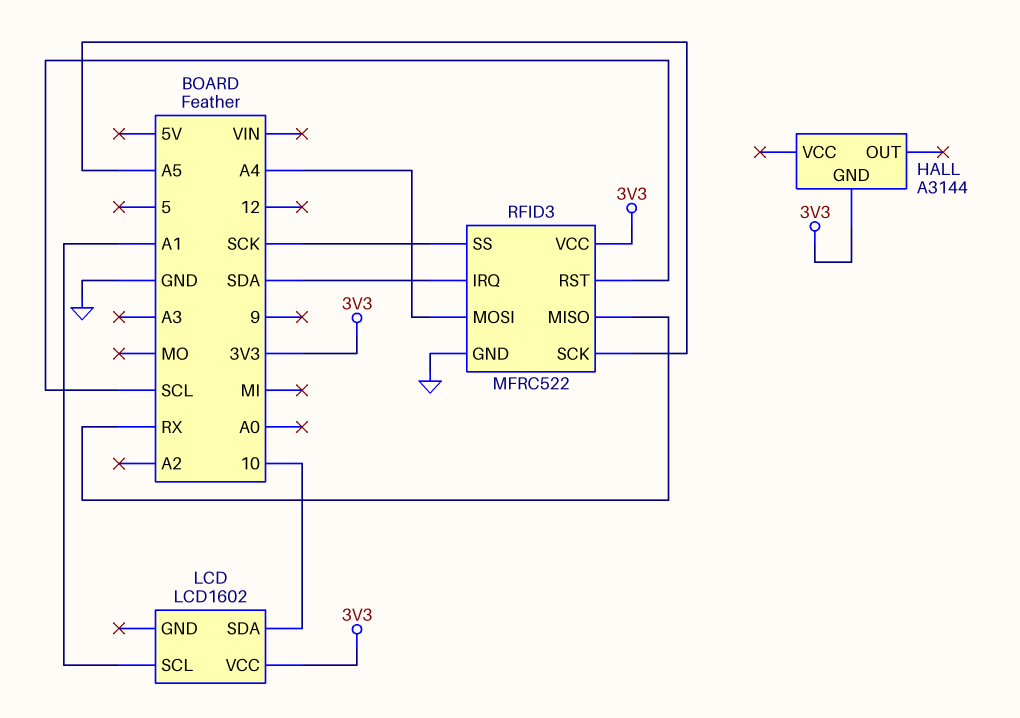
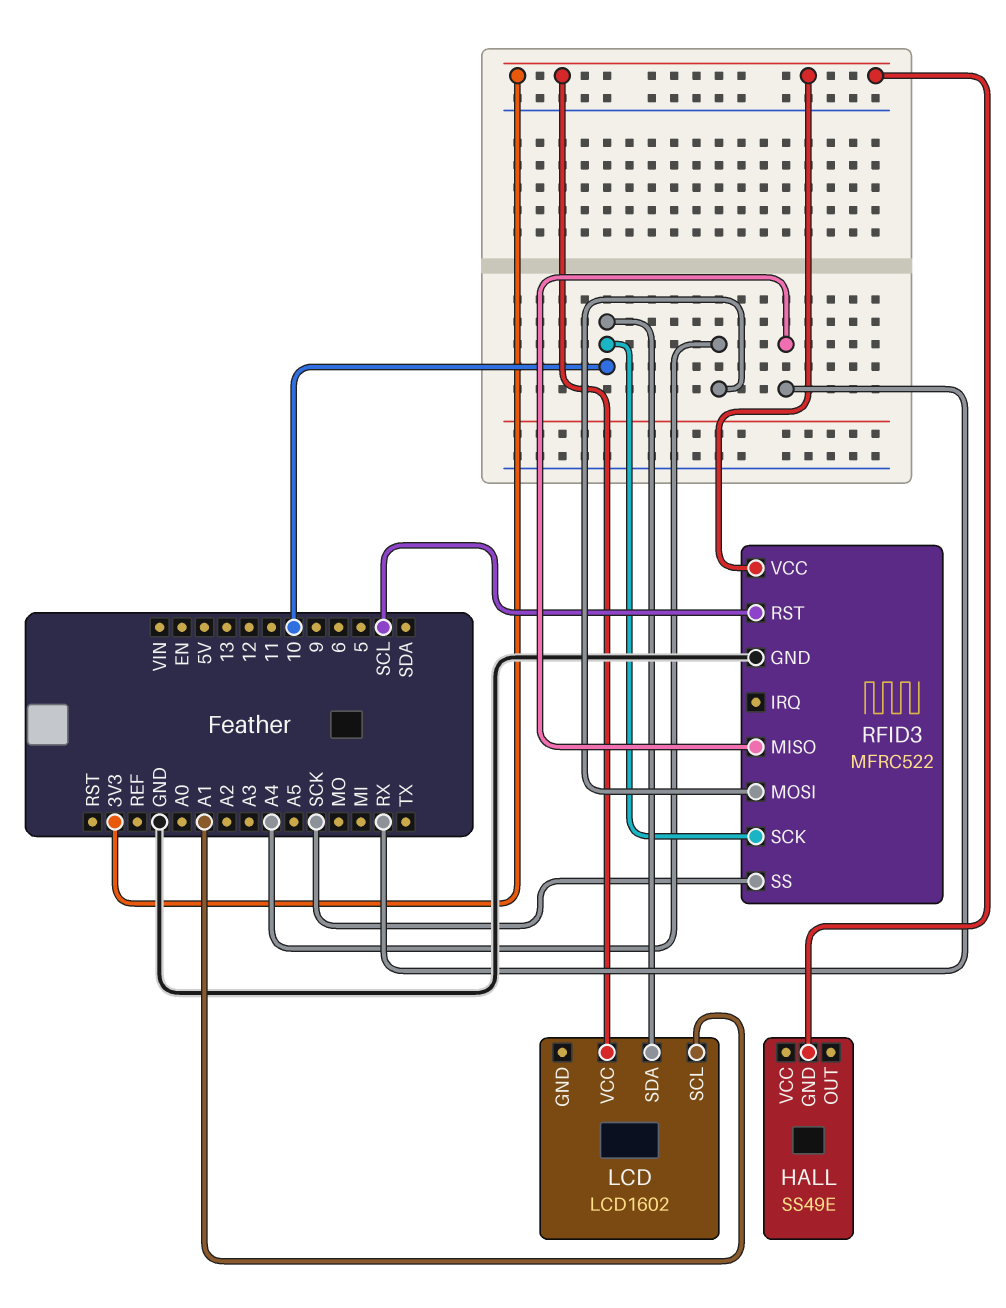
HALL: A3144 -> SS49E
RFID3 pin IRQ: SDA -> none
RFID3 pin SCK: A5 -> 10

